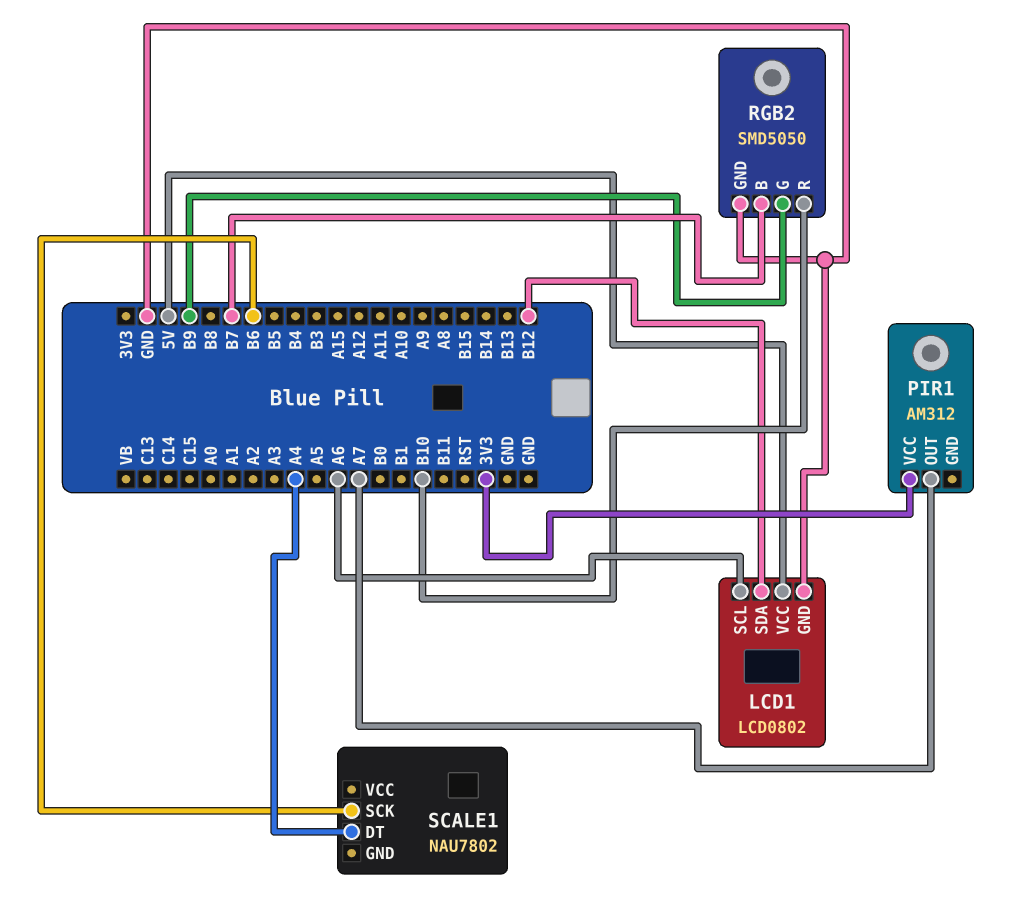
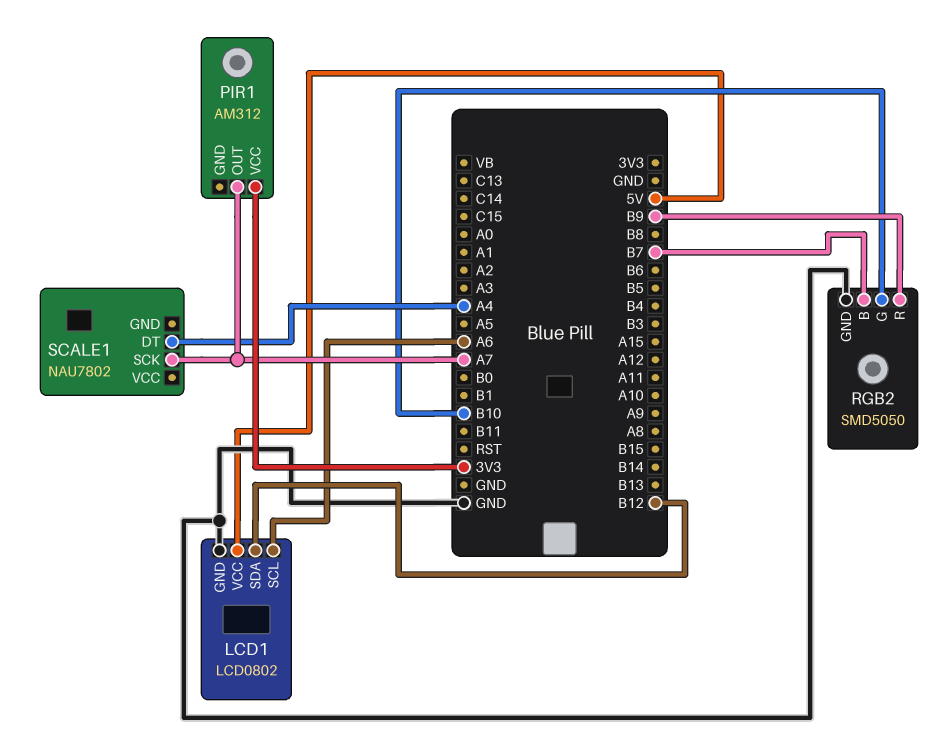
RGB2 pin G: B9 -> B10
RGB2 pin R: B10 -> B9
SCALE1 pin SCK: B6 -> A7

